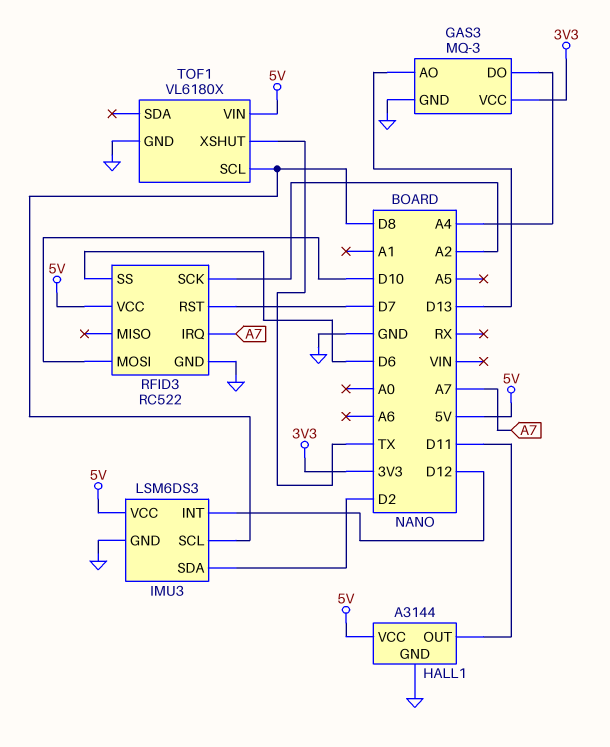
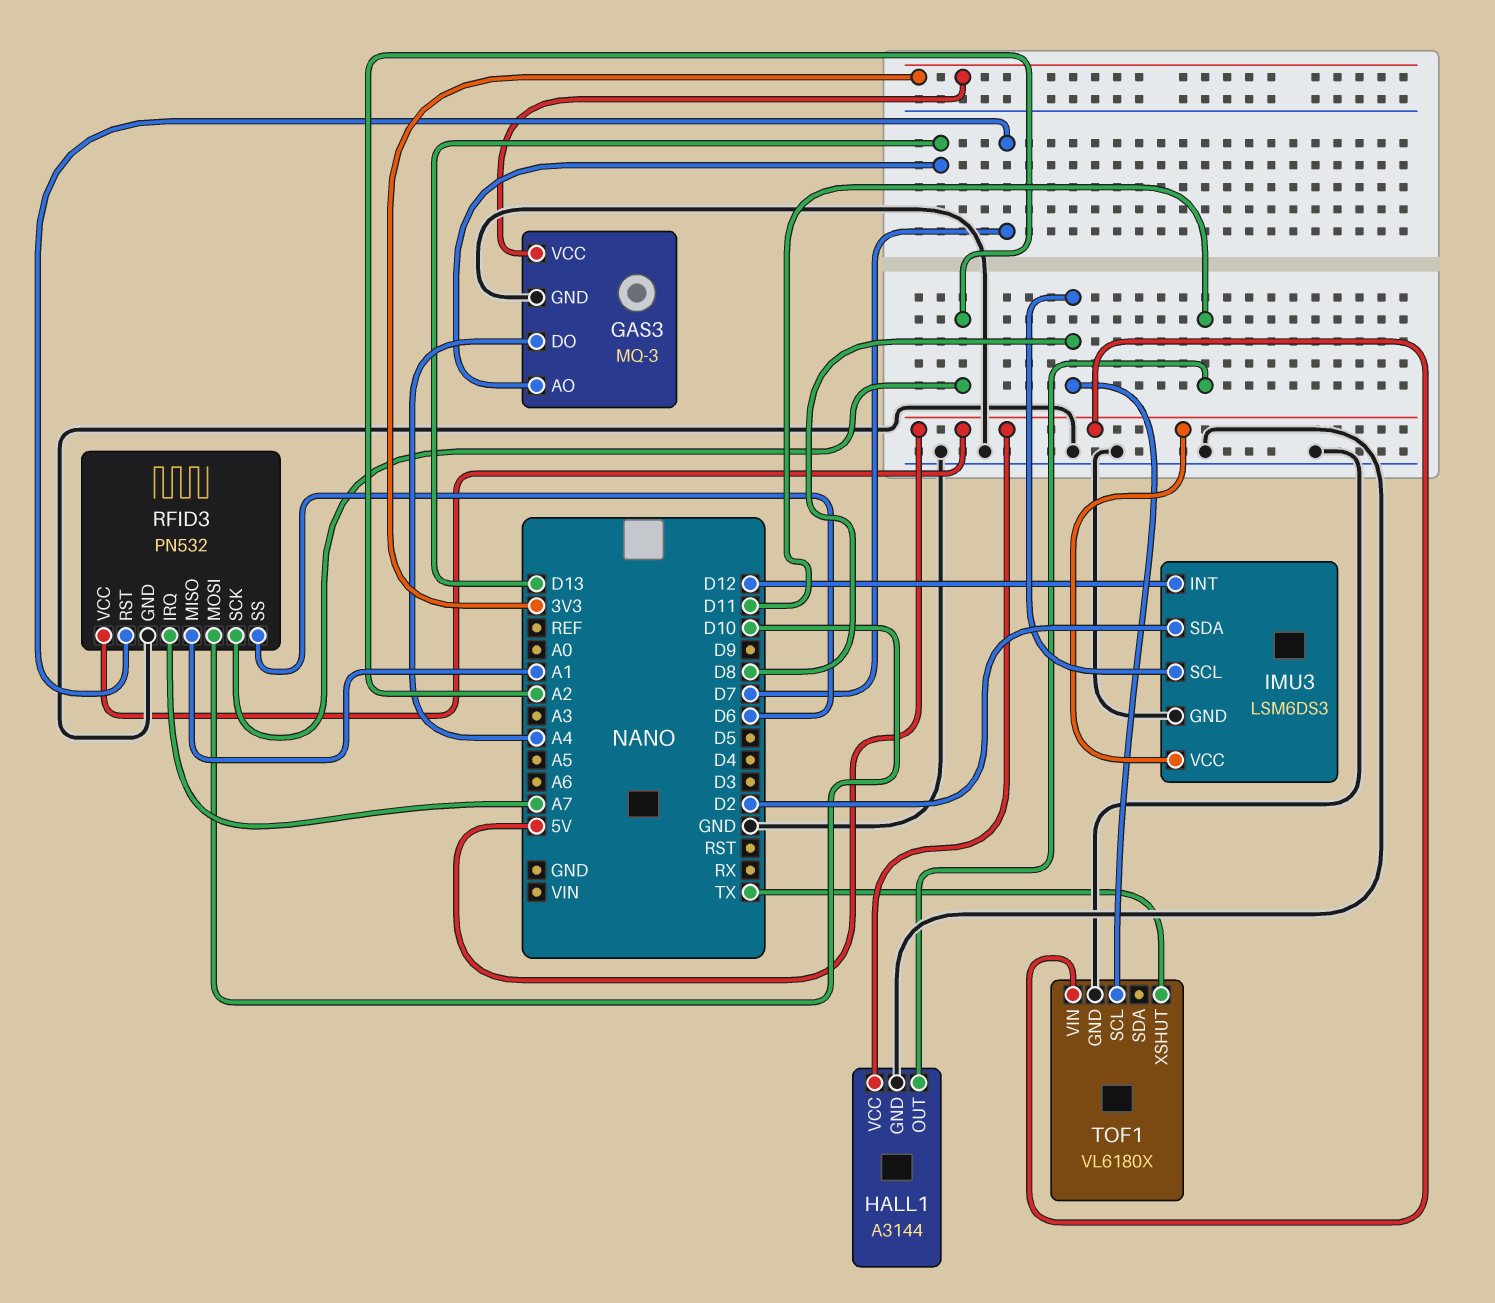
RFID3: RC522 -> PN532
RFID3 pin MISO: none -> A1

